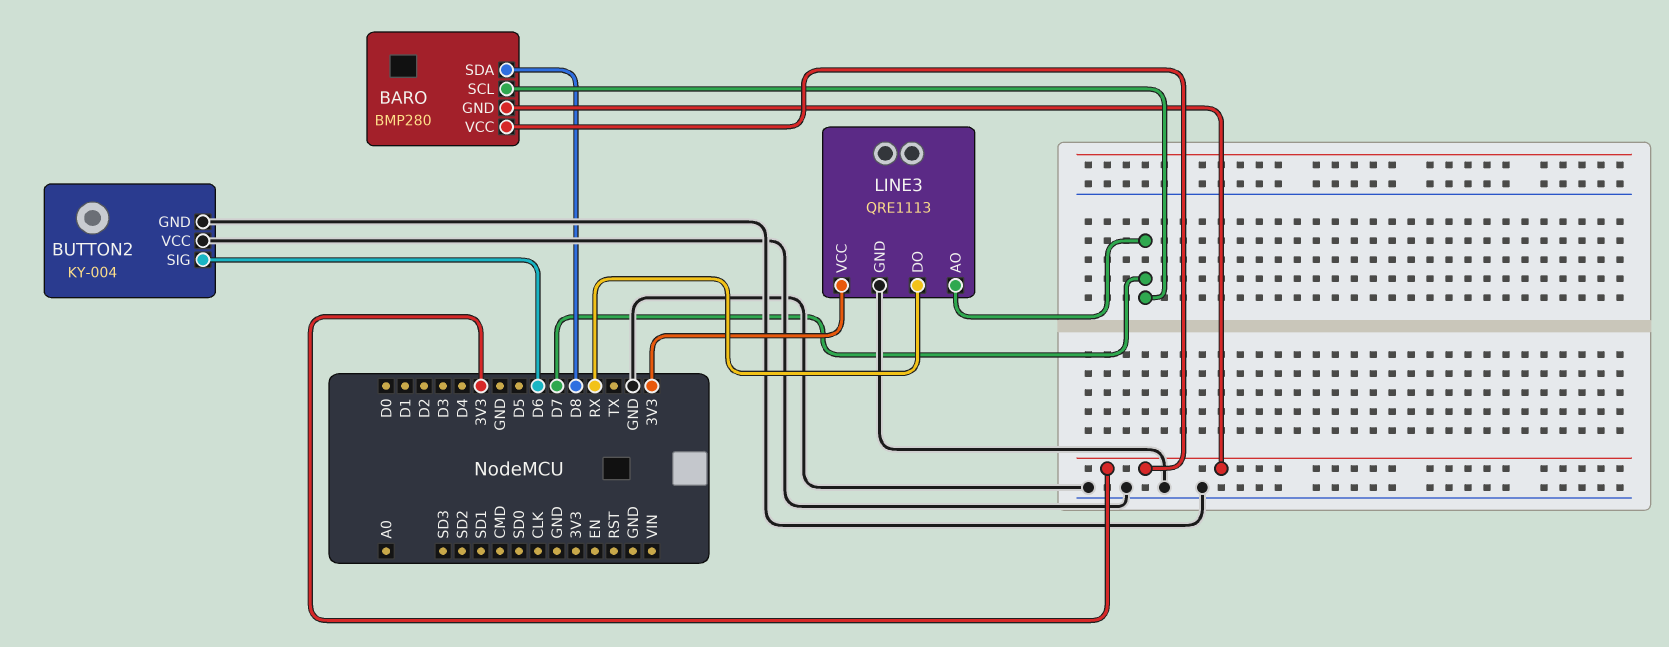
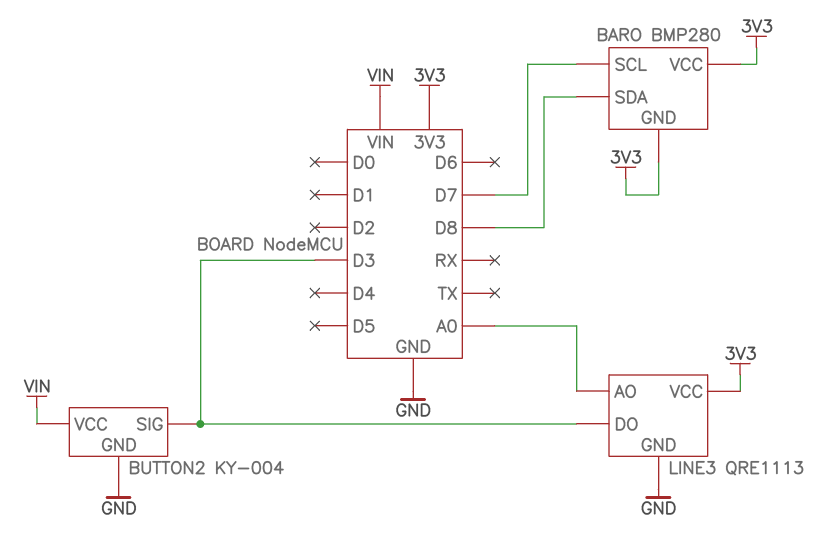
BUTTON2 pin SIG: D6 -> D3
BUTTON2 pin VCC: GND -> VIN
LINE3 pin AO: D7 -> A0
LINE3 pin DO: RX -> D3

